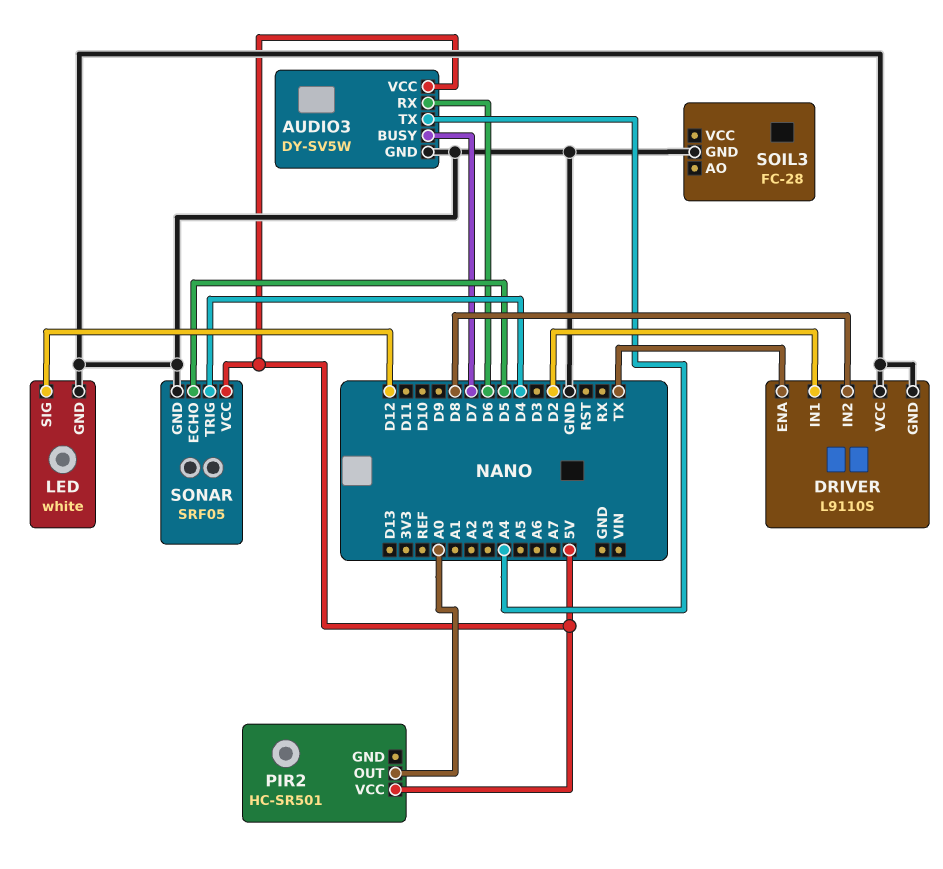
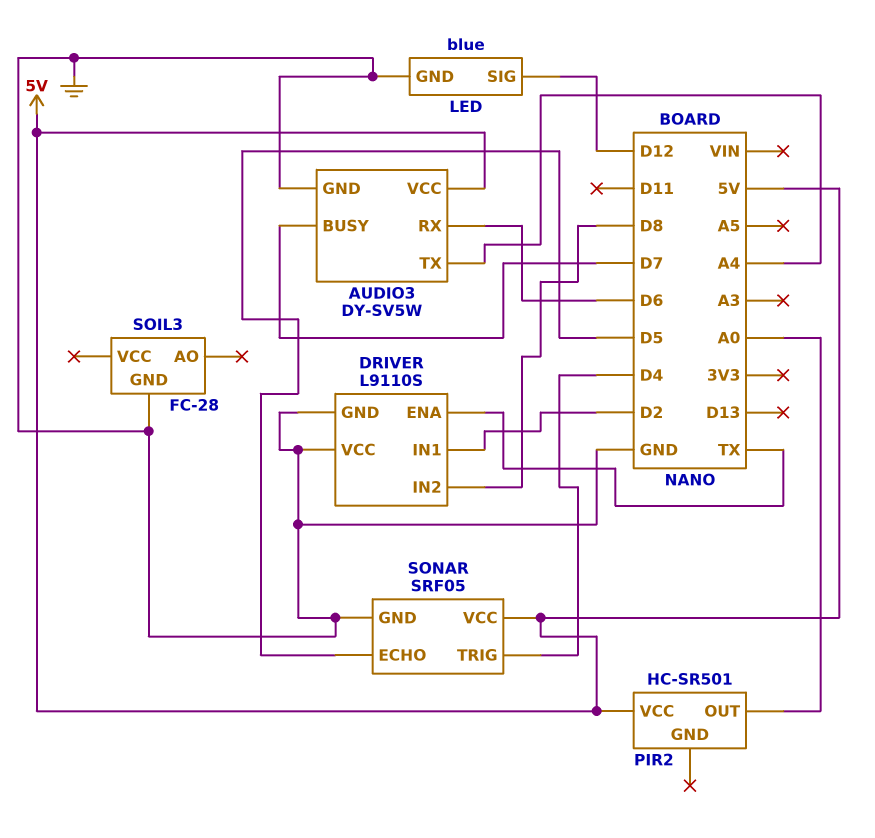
LED: white -> blue

